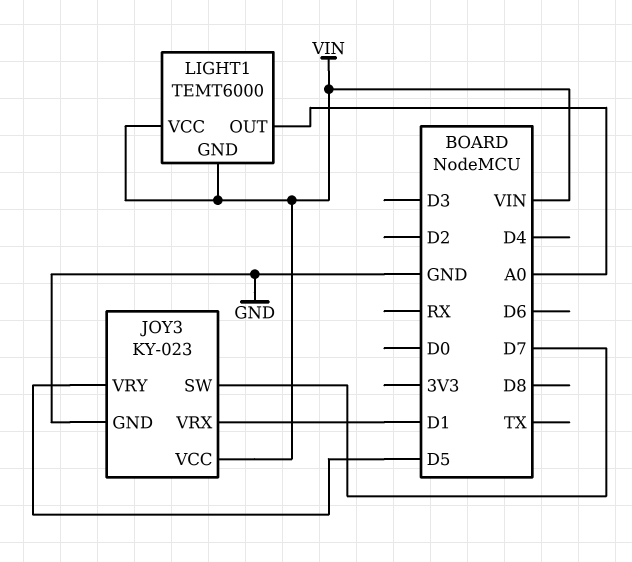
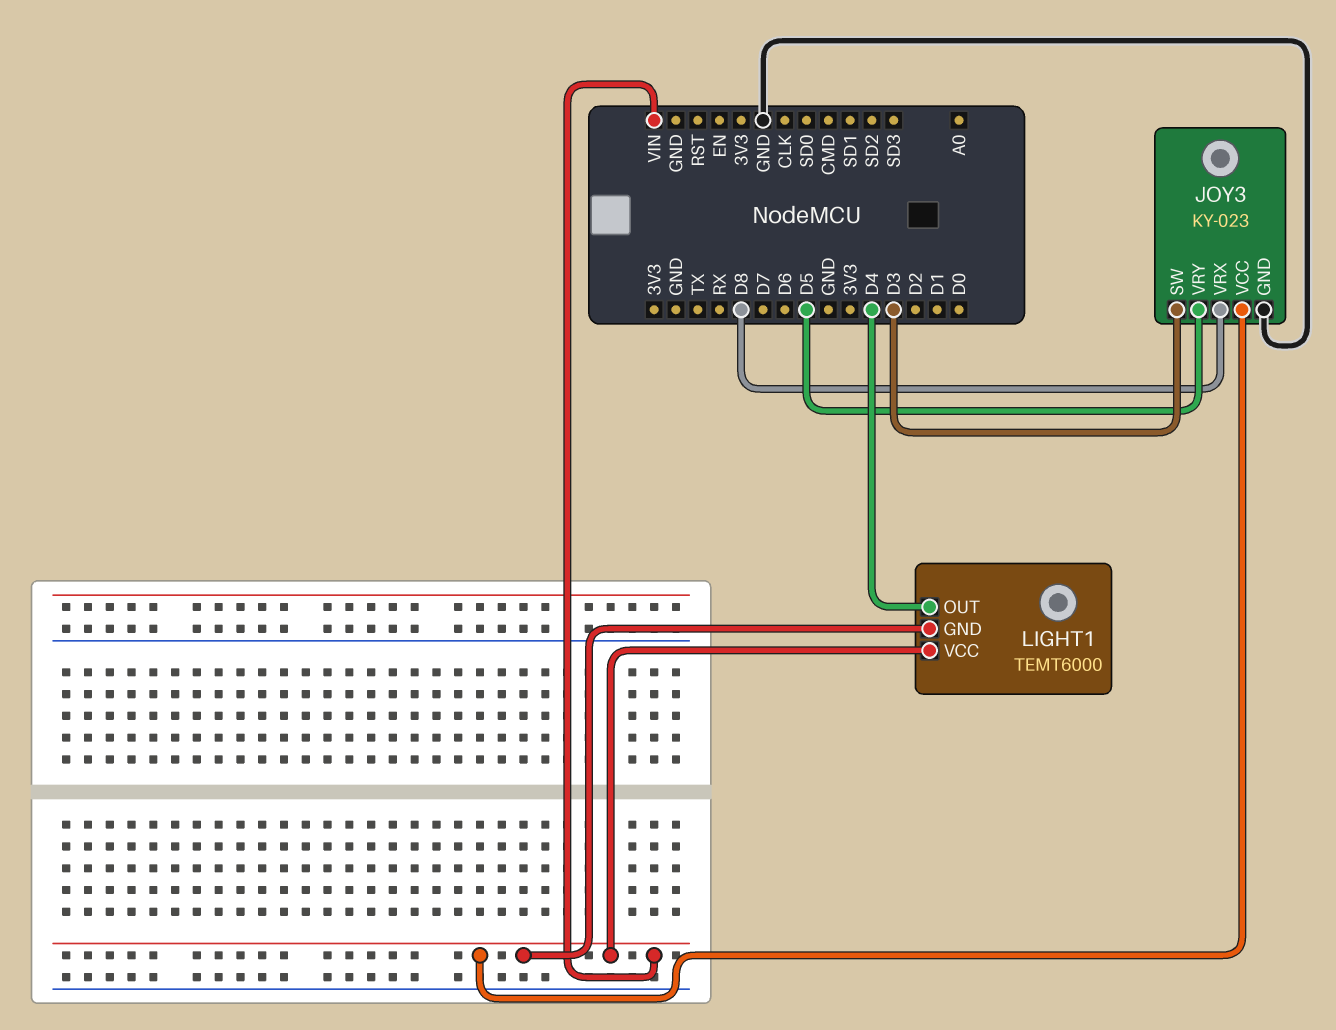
JOY3 pin SW: D7 -> D3
JOY3 pin VRX: D1 -> D8
LIGHT1 pin OUT: A0 -> D4

